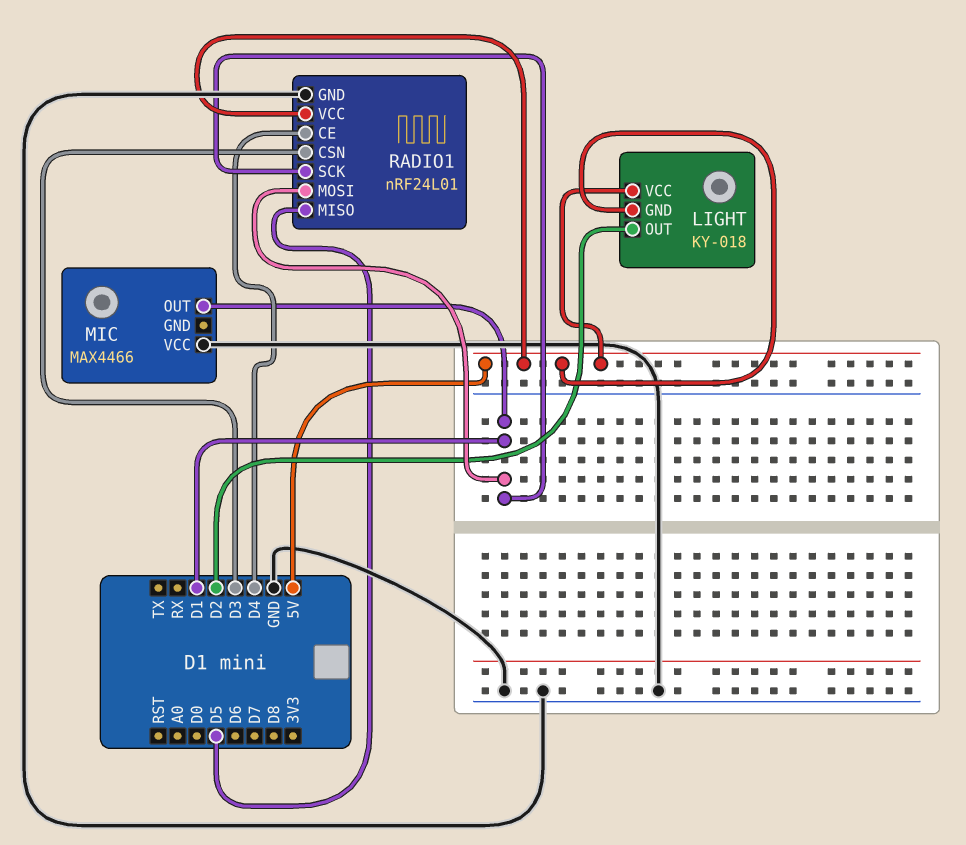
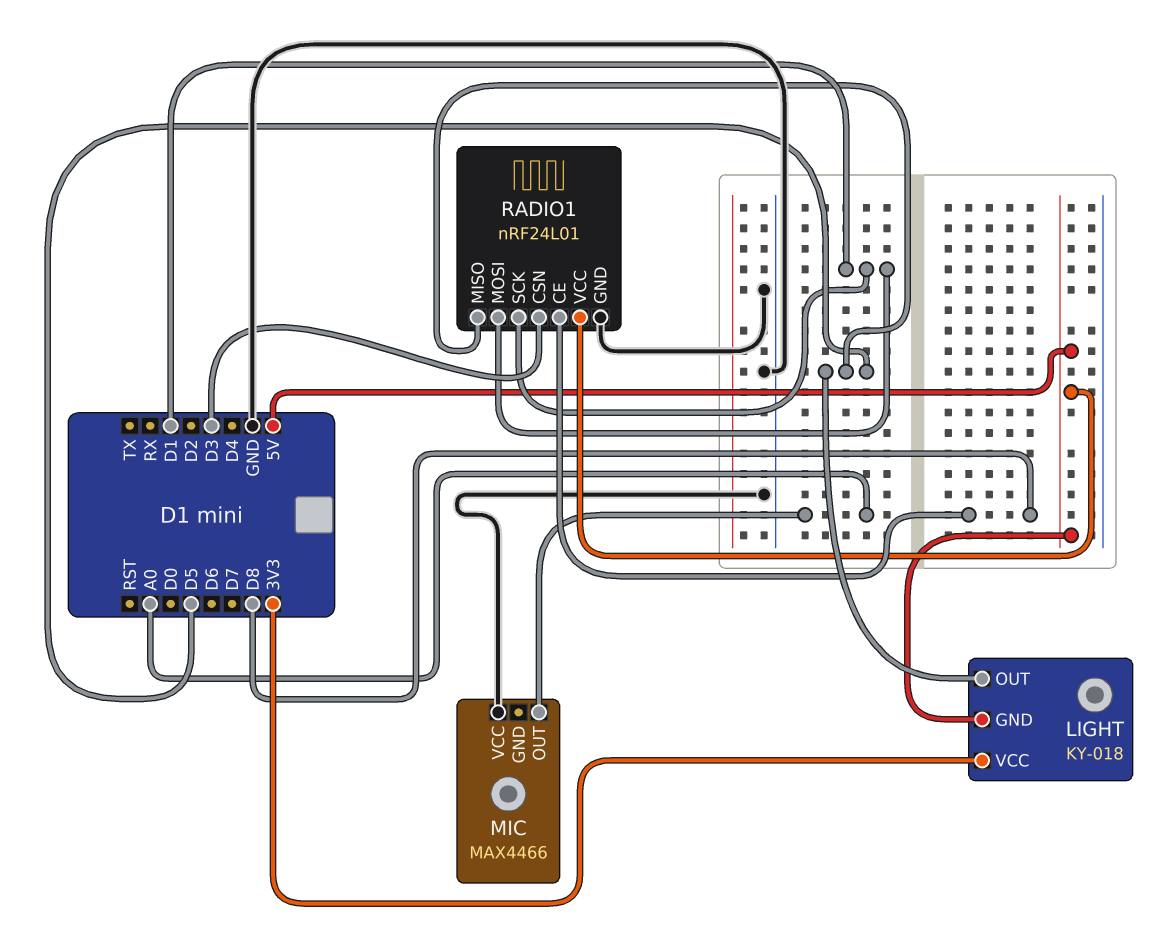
LIGHT pin OUT: D2 -> D5
LIGHT pin VCC: 5V -> 3V3
MIC pin OUT: D1 -> A0
RADIO1 pin CE: D4 -> D8

